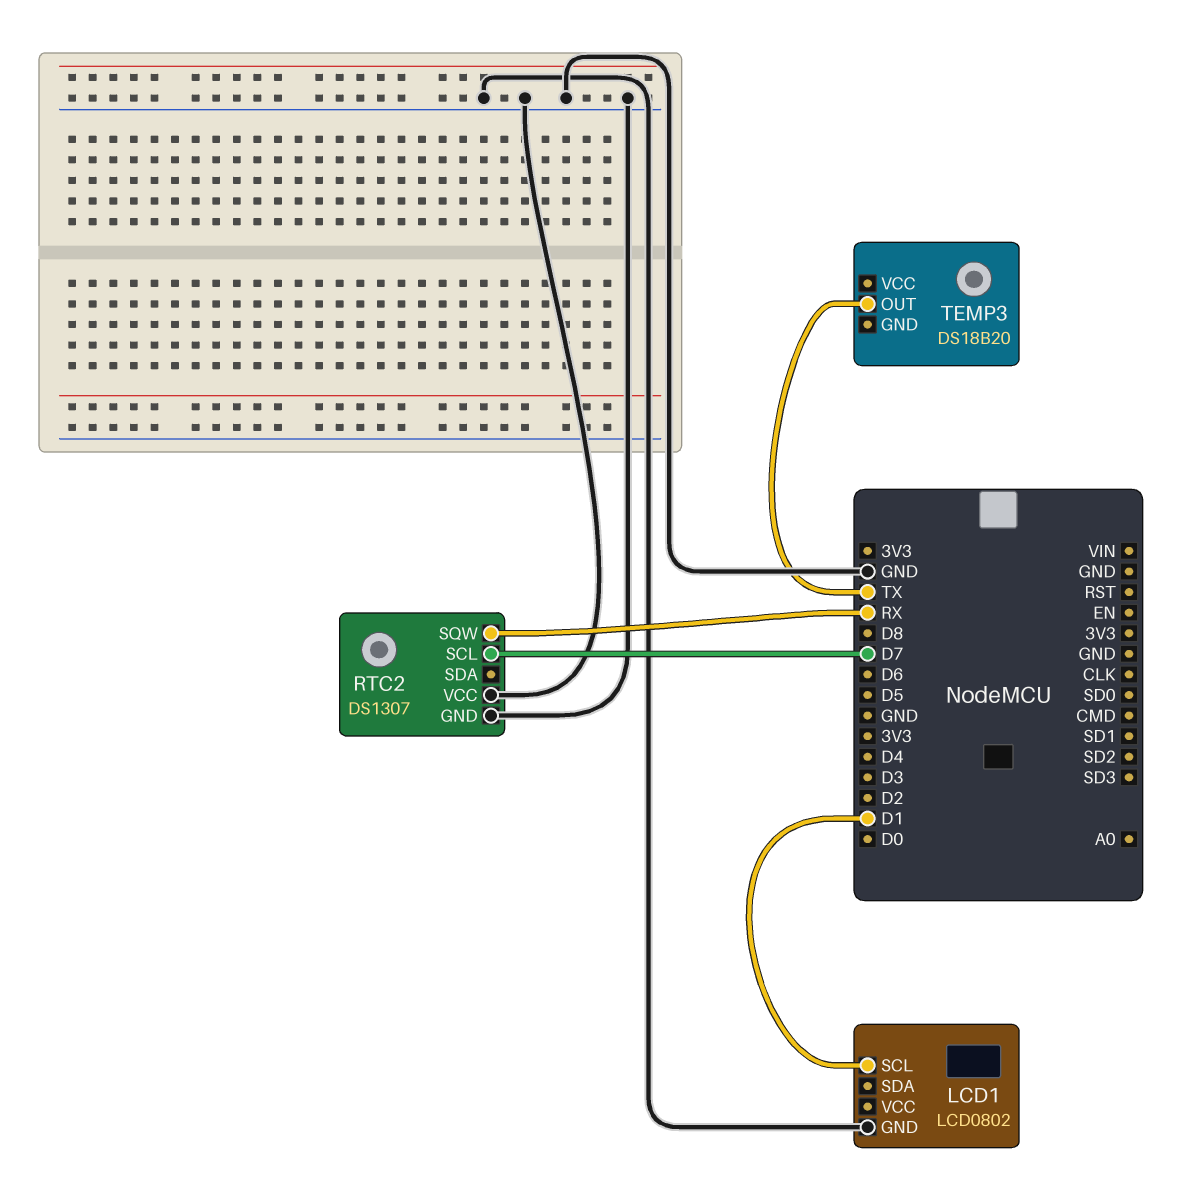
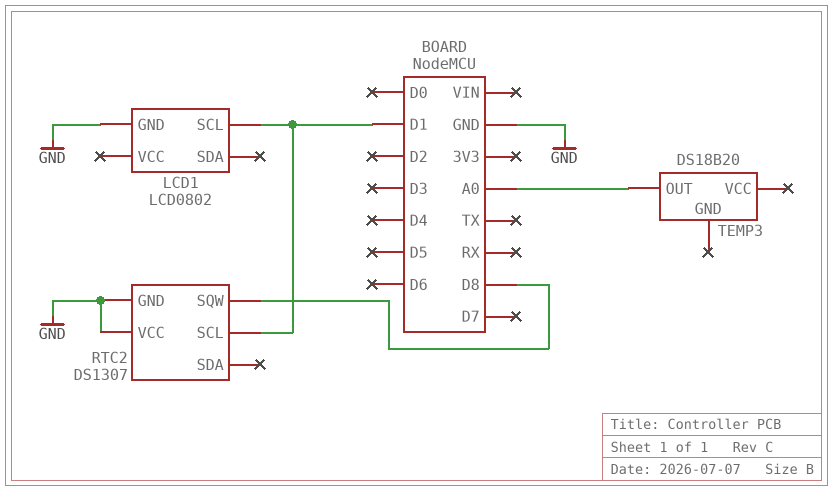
RTC2 pin SCL: D7 -> D1
RTC2 pin SQW: RX -> D8
TEMP3 pin OUT: TX -> A0

